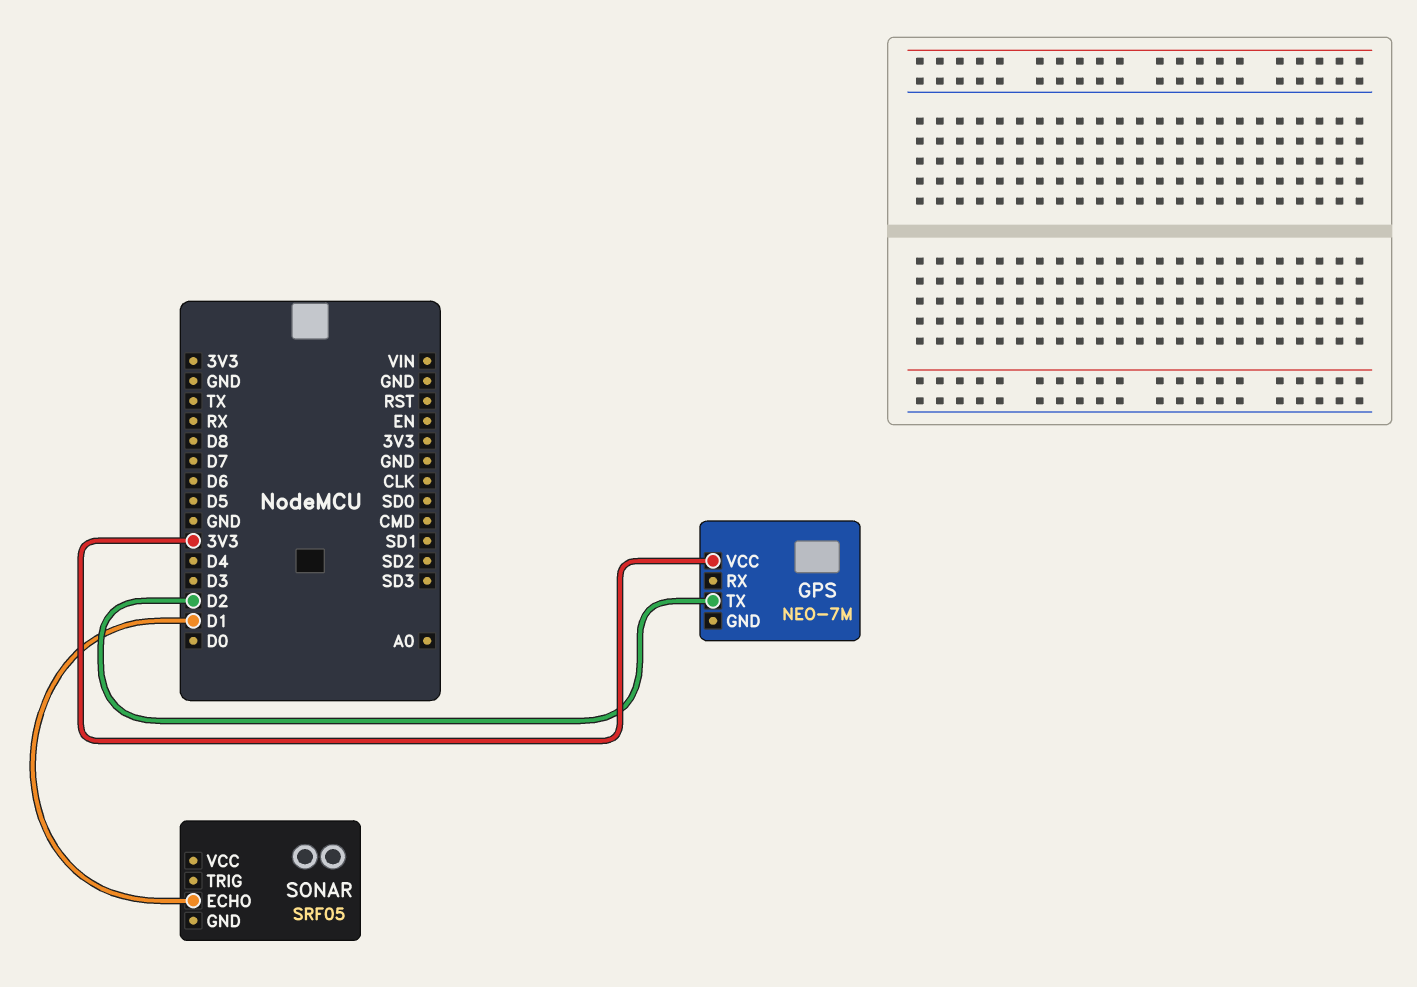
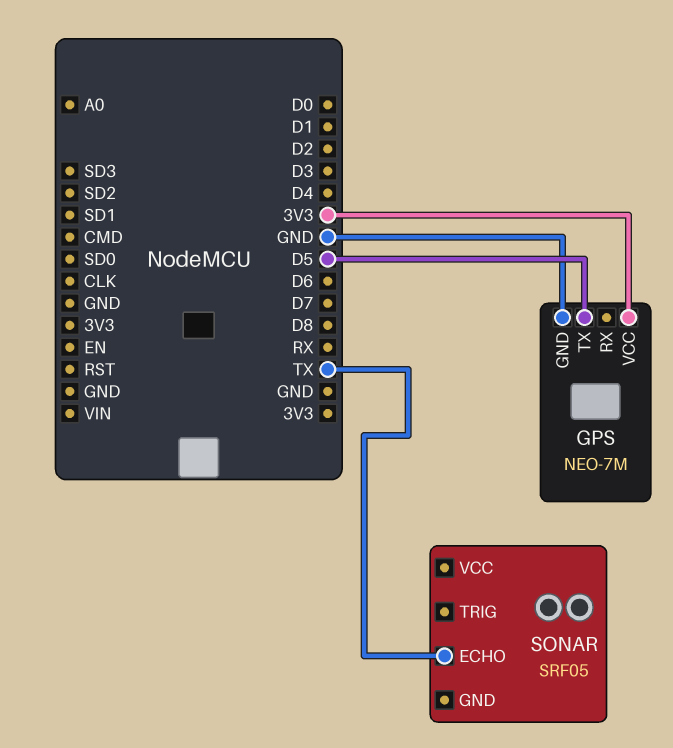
GPS pin GND: none -> GND
GPS pin TX: D2 -> D5
SONAR pin ECHO: D1 -> TX

